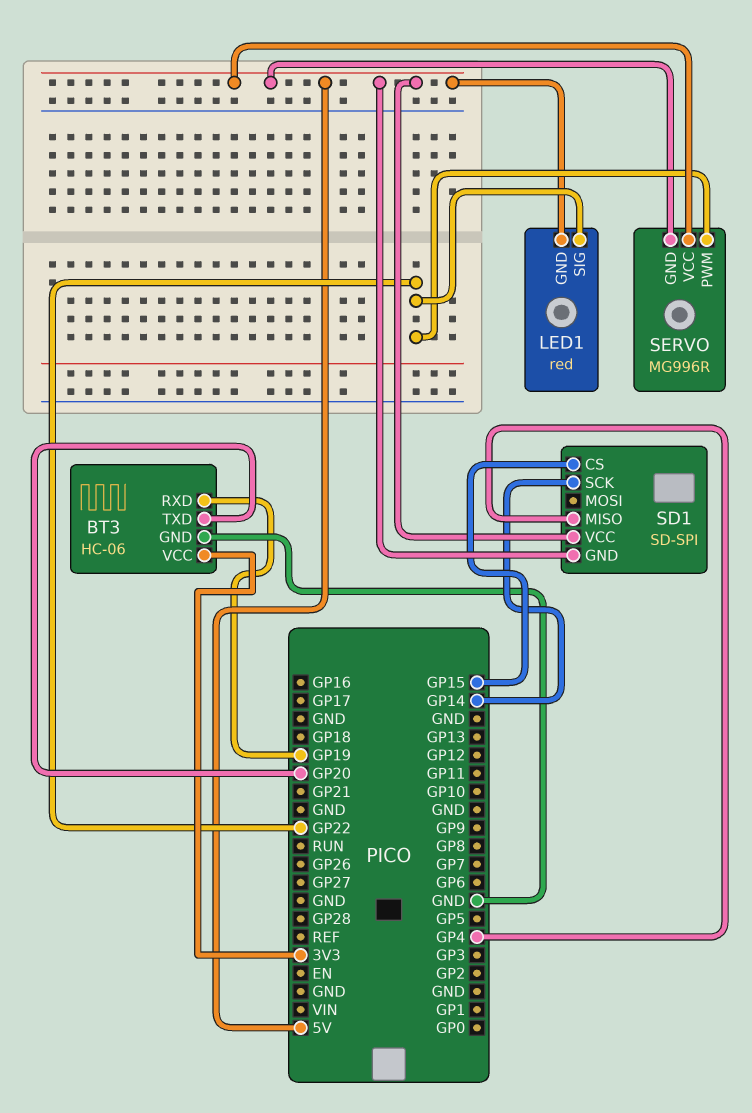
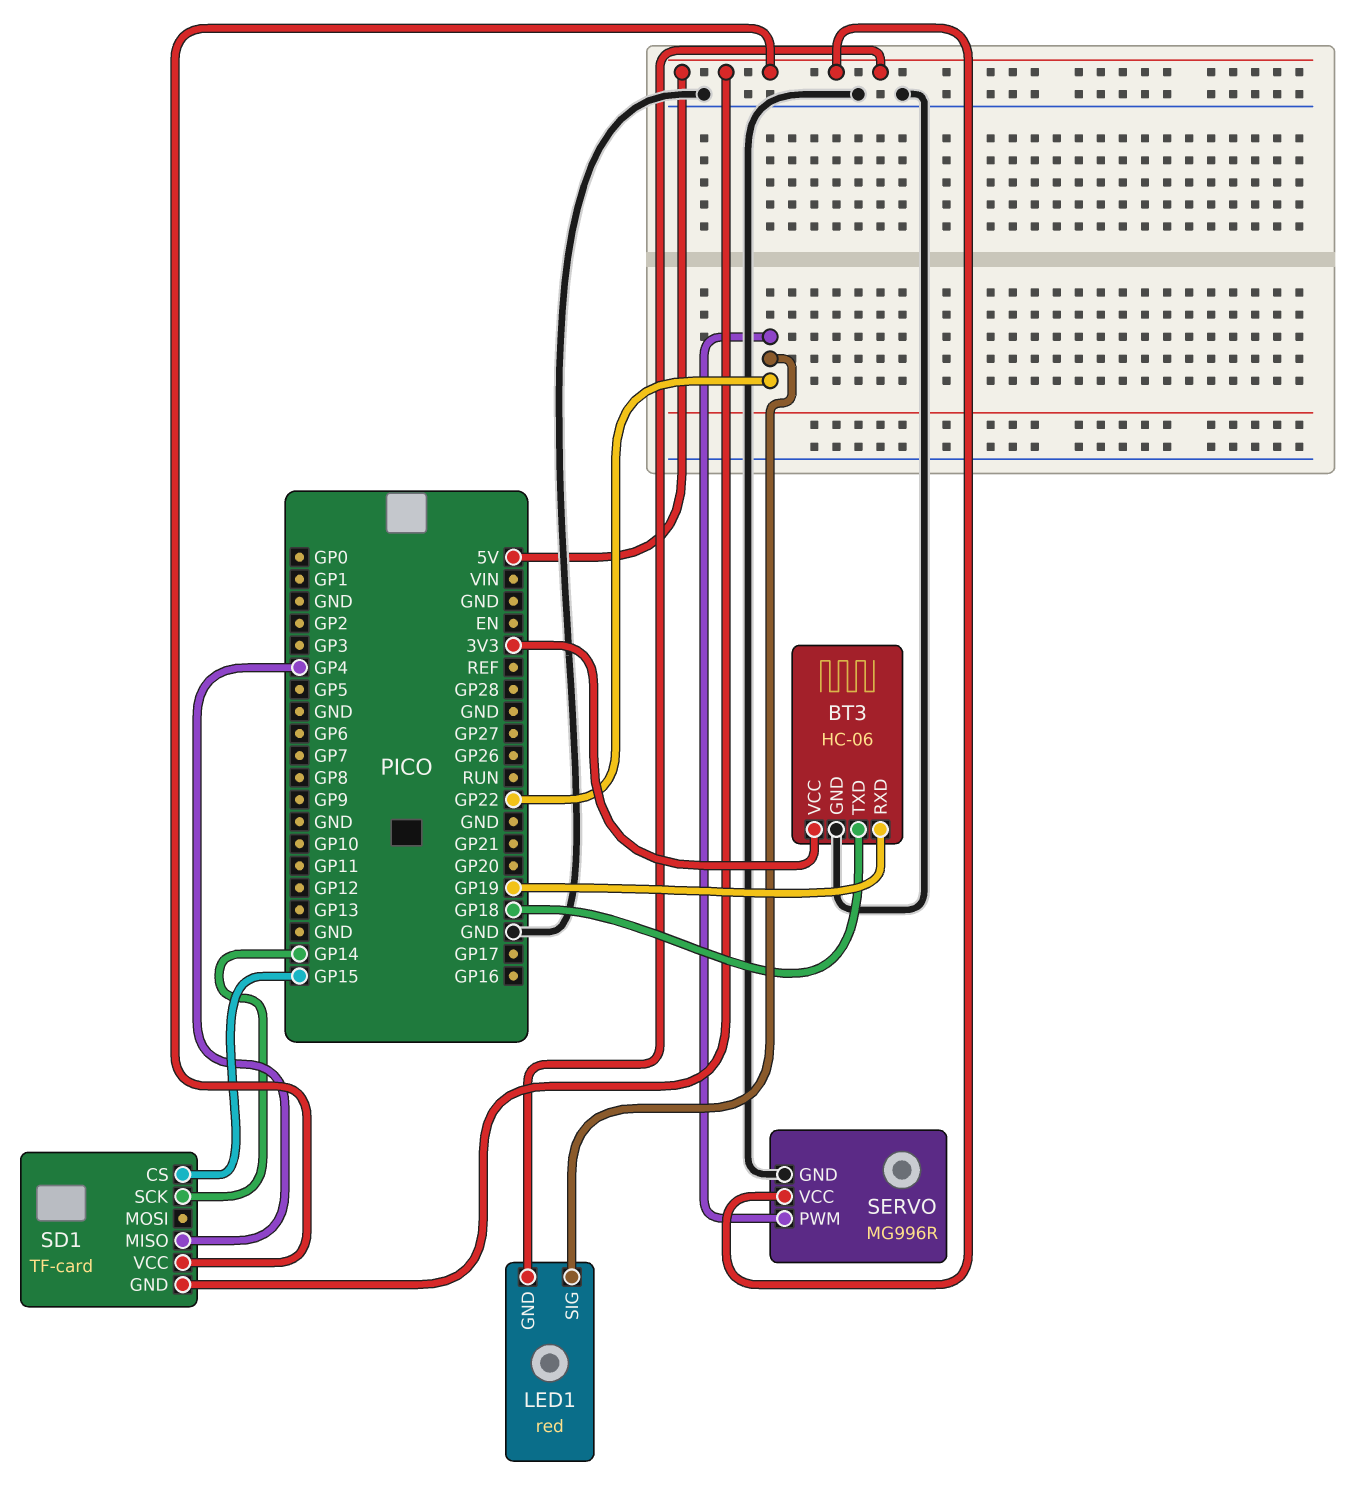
BT3 pin TXD: GP20 -> GP18
SD1: SD-SPI -> TF-card
SERVO pin GND: 5V -> GND

